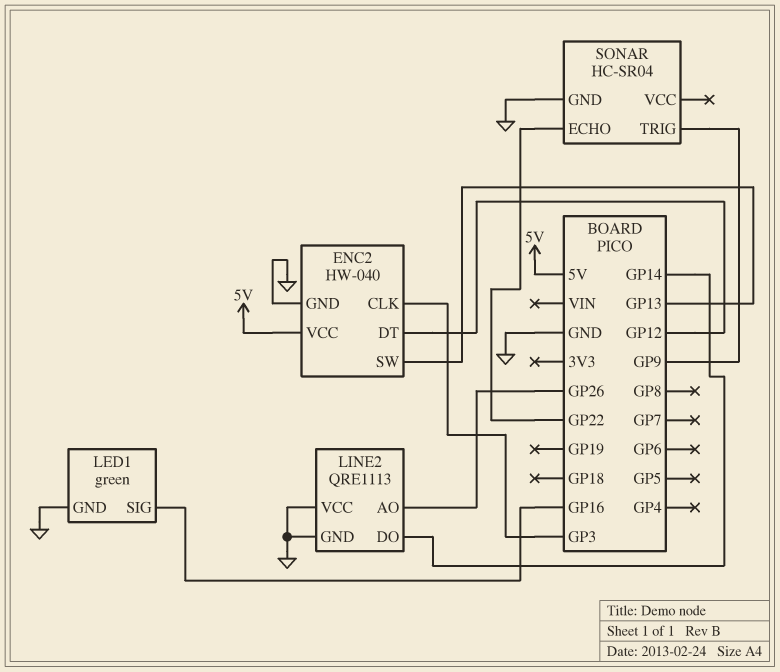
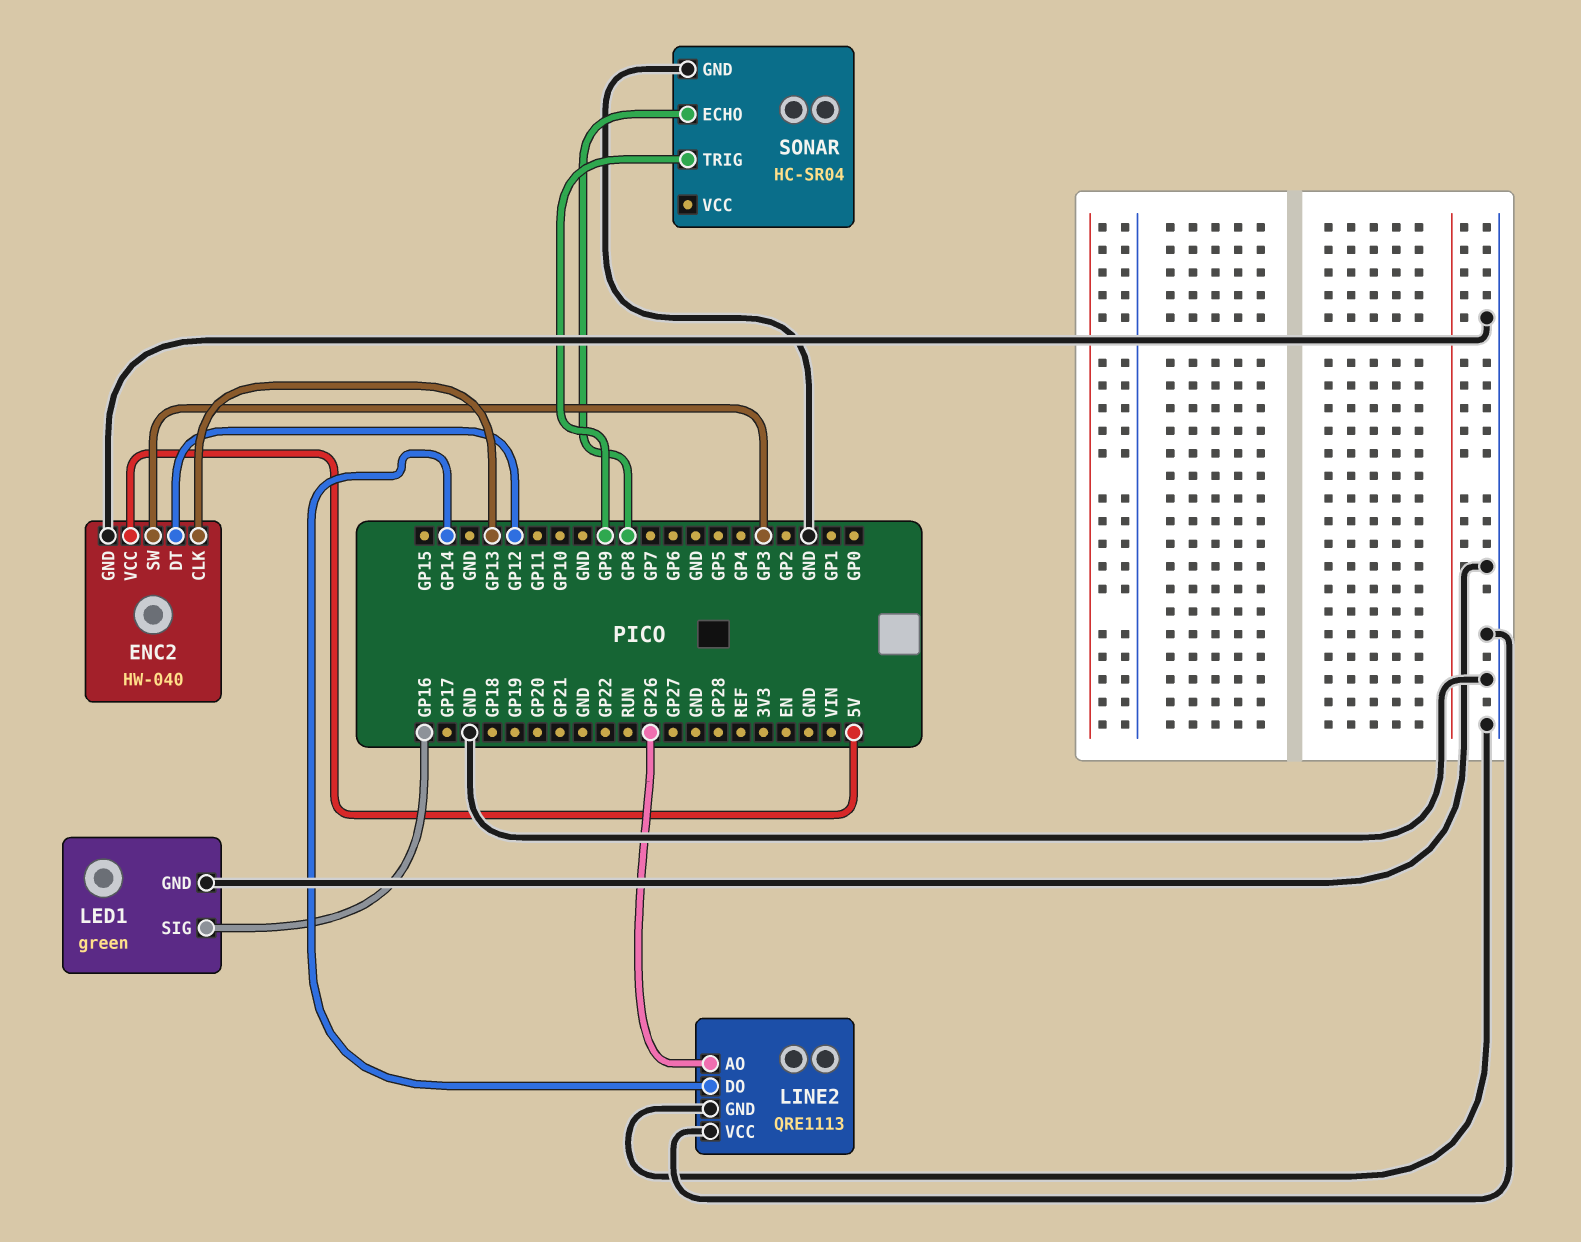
ENC2 pin CLK: GP3 -> GP13
ENC2 pin SW: GP13 -> GP3
SONAR pin ECHO: GP22 -> GP8

